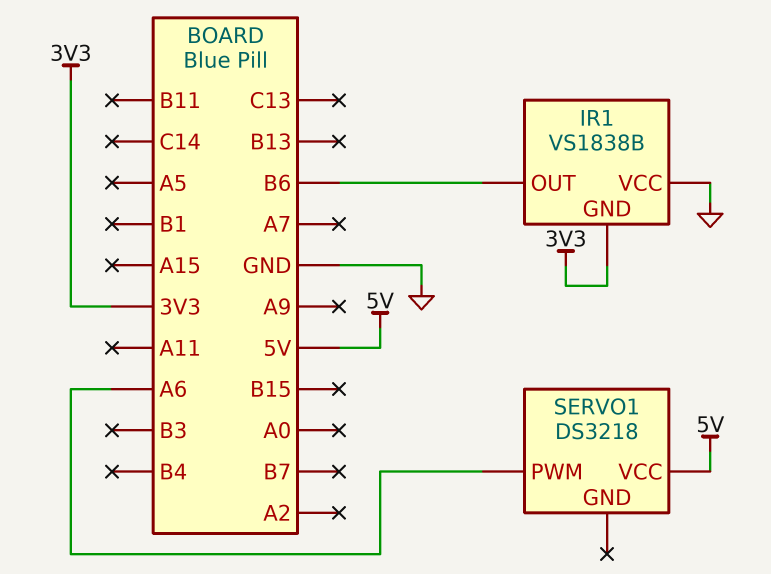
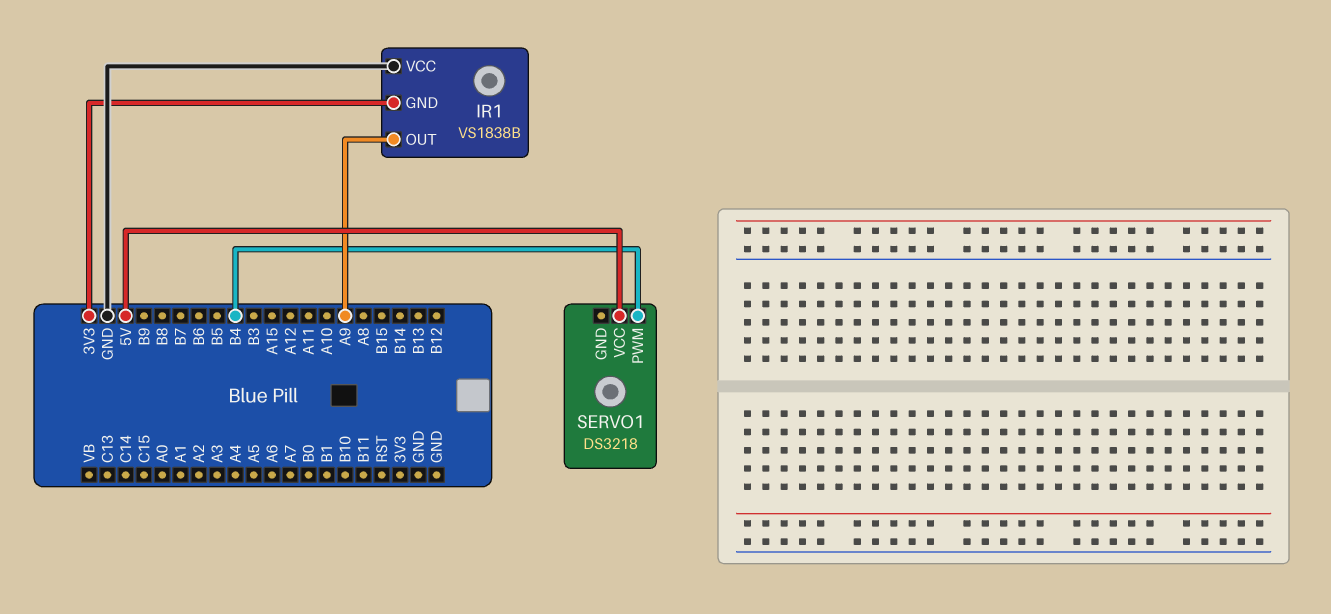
IR1 pin OUT: B6 -> A9
SERVO1 pin PWM: A6 -> B4

